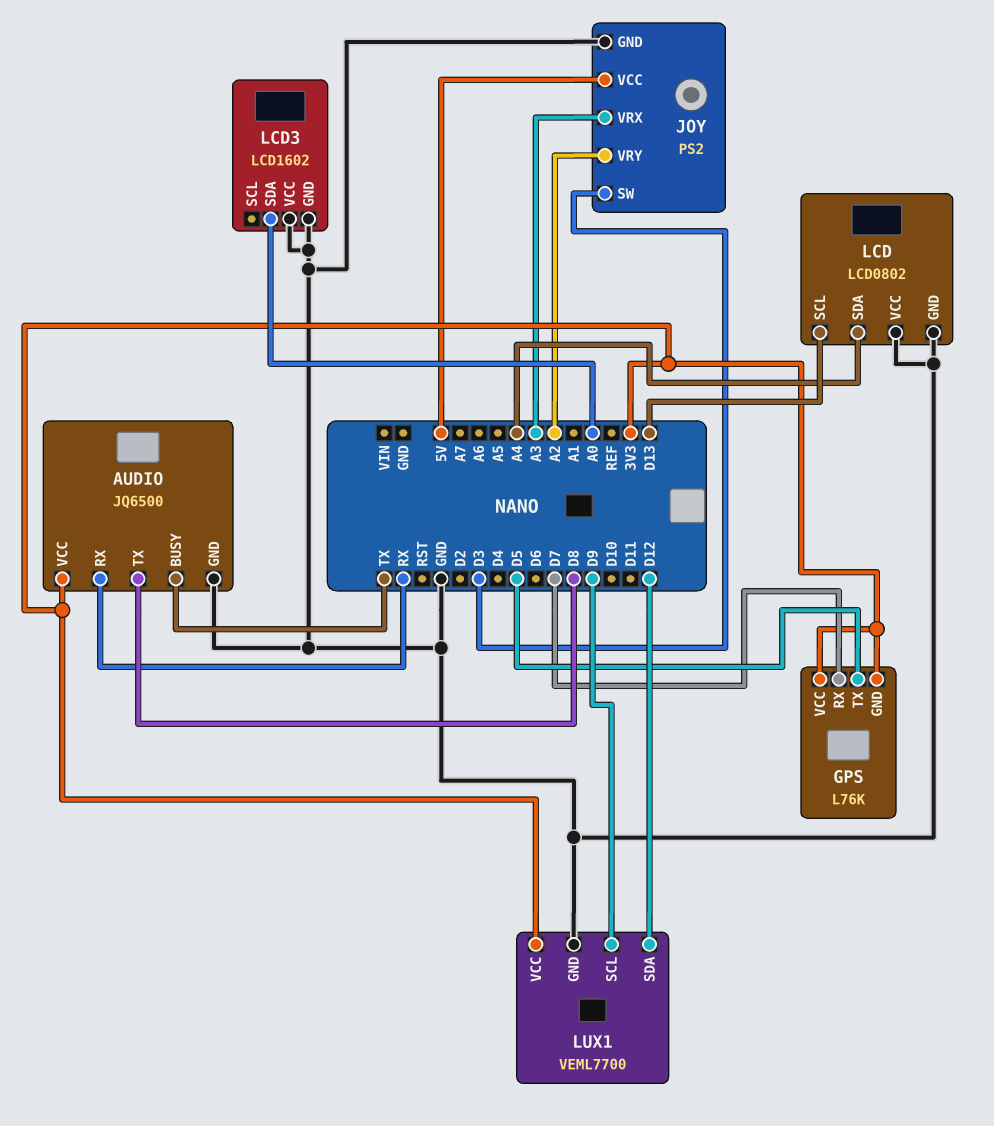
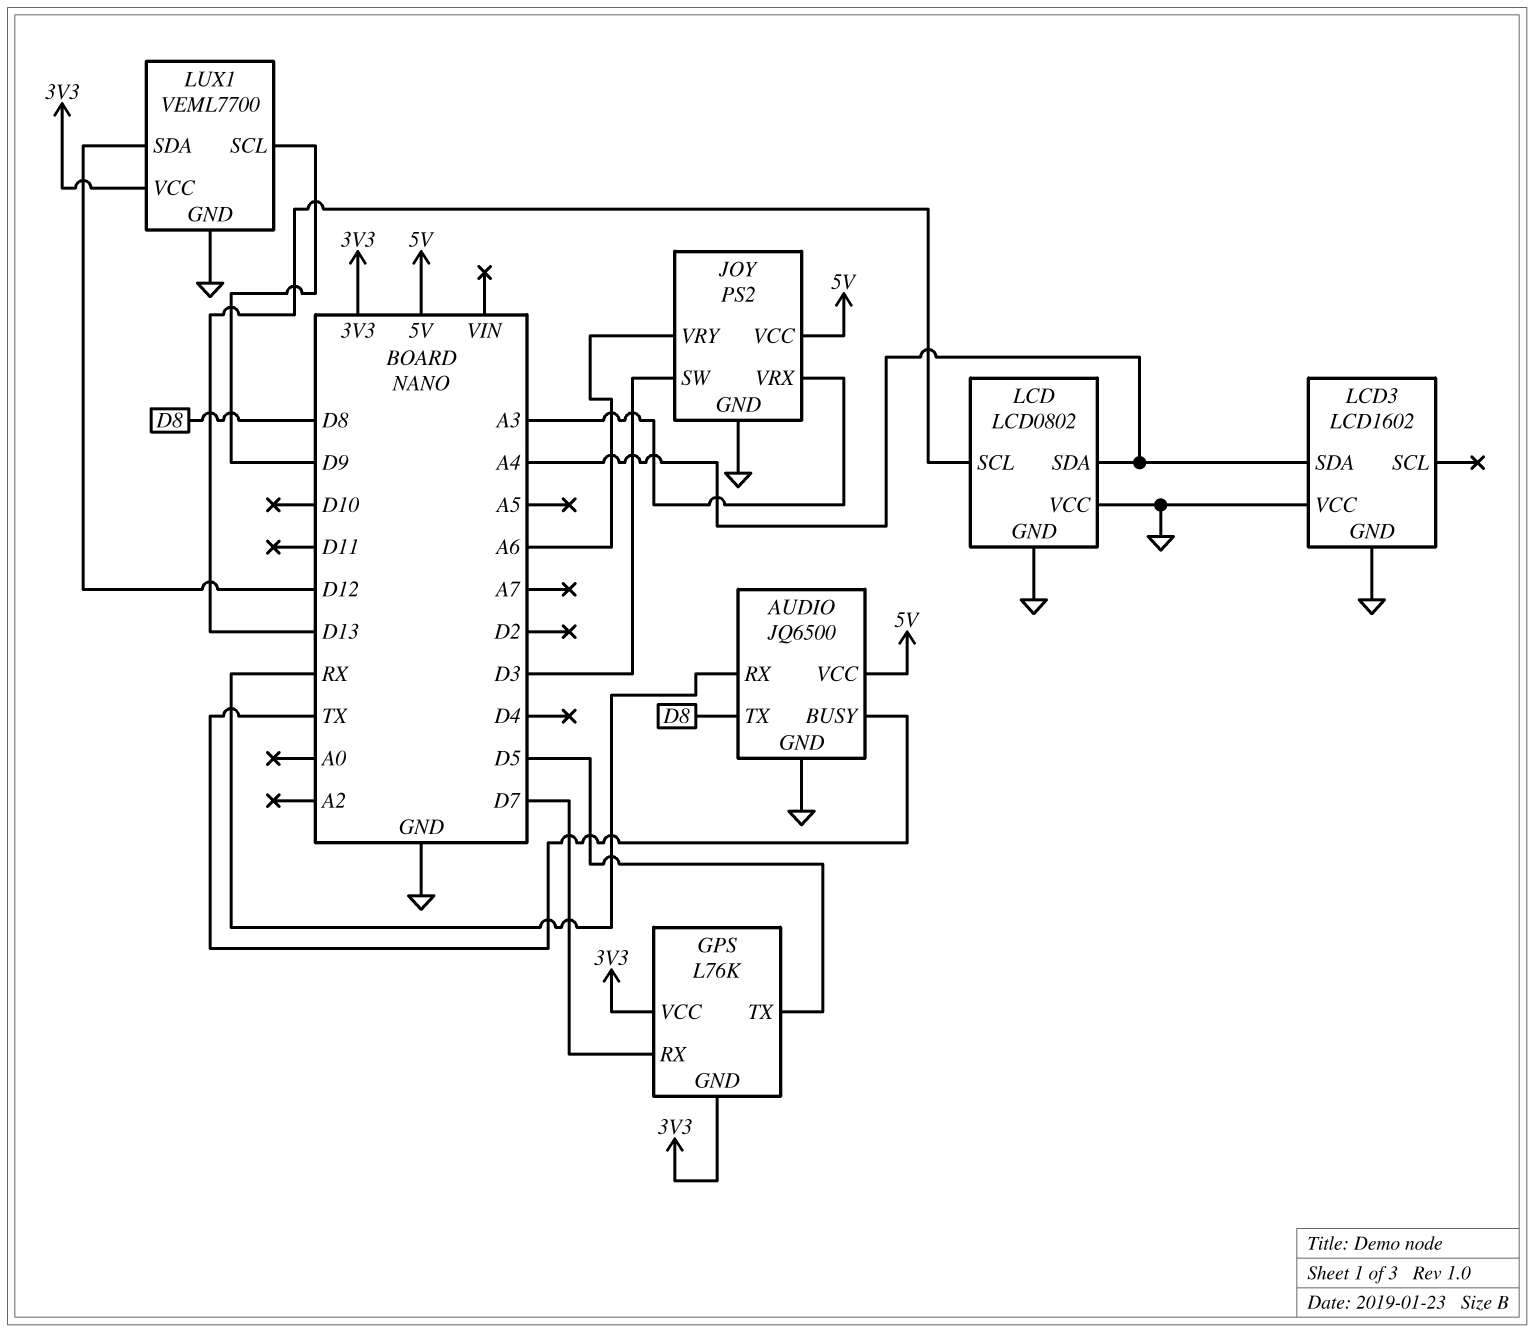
AUDIO pin VCC: 3V3 -> 5V
JOY pin VRY: A2 -> A6
LCD3 pin SDA: A0 -> A4

